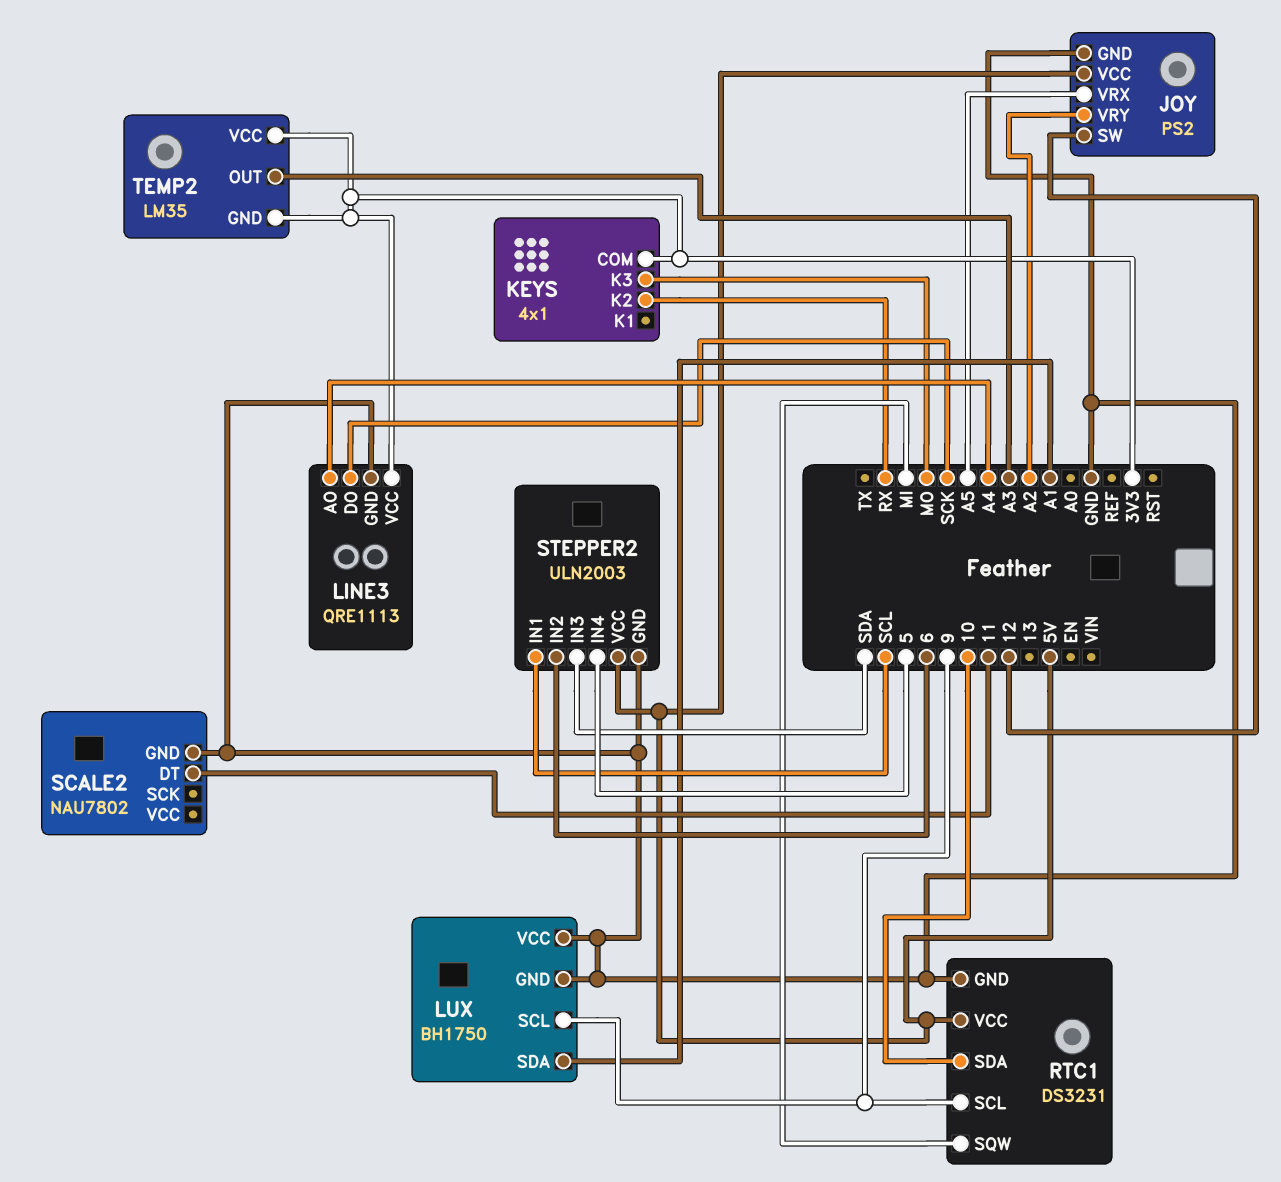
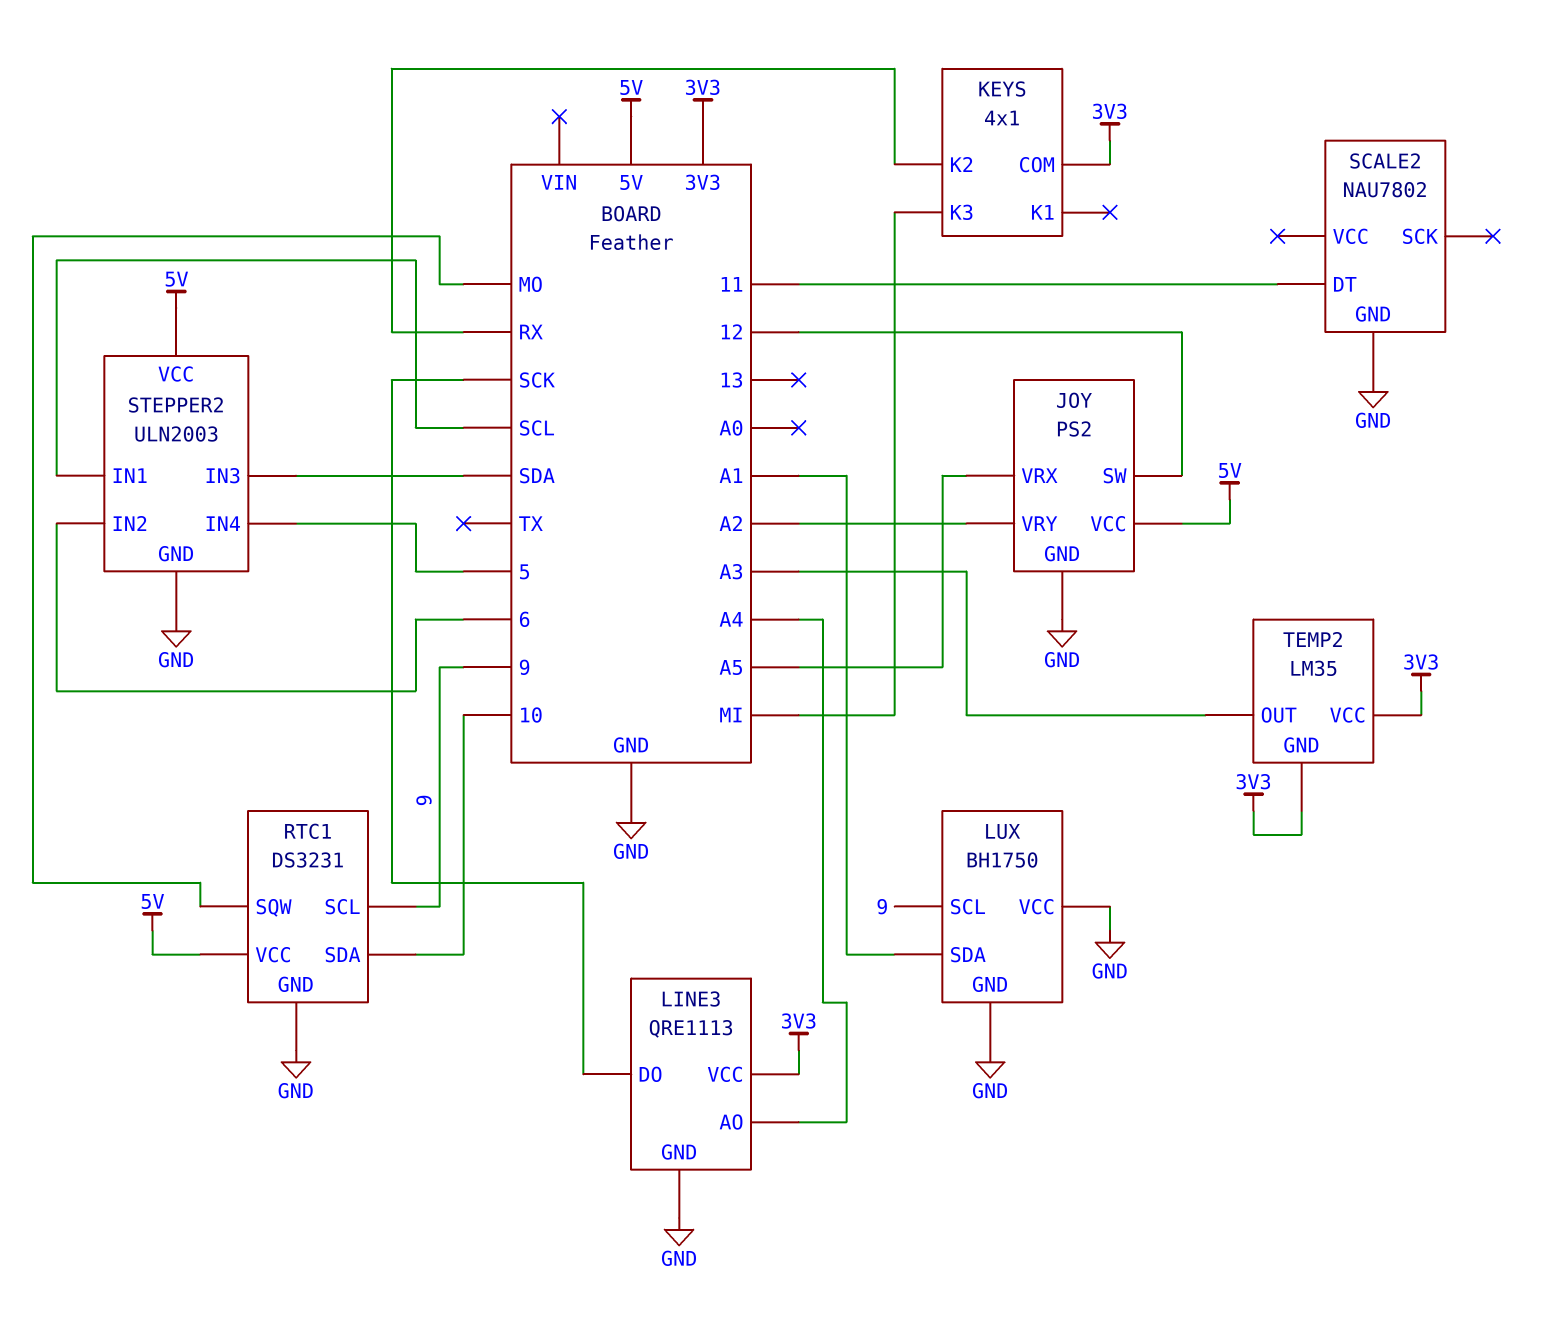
KEYS pin K3: MO -> MI
RTC1 pin SQW: MI -> MO

